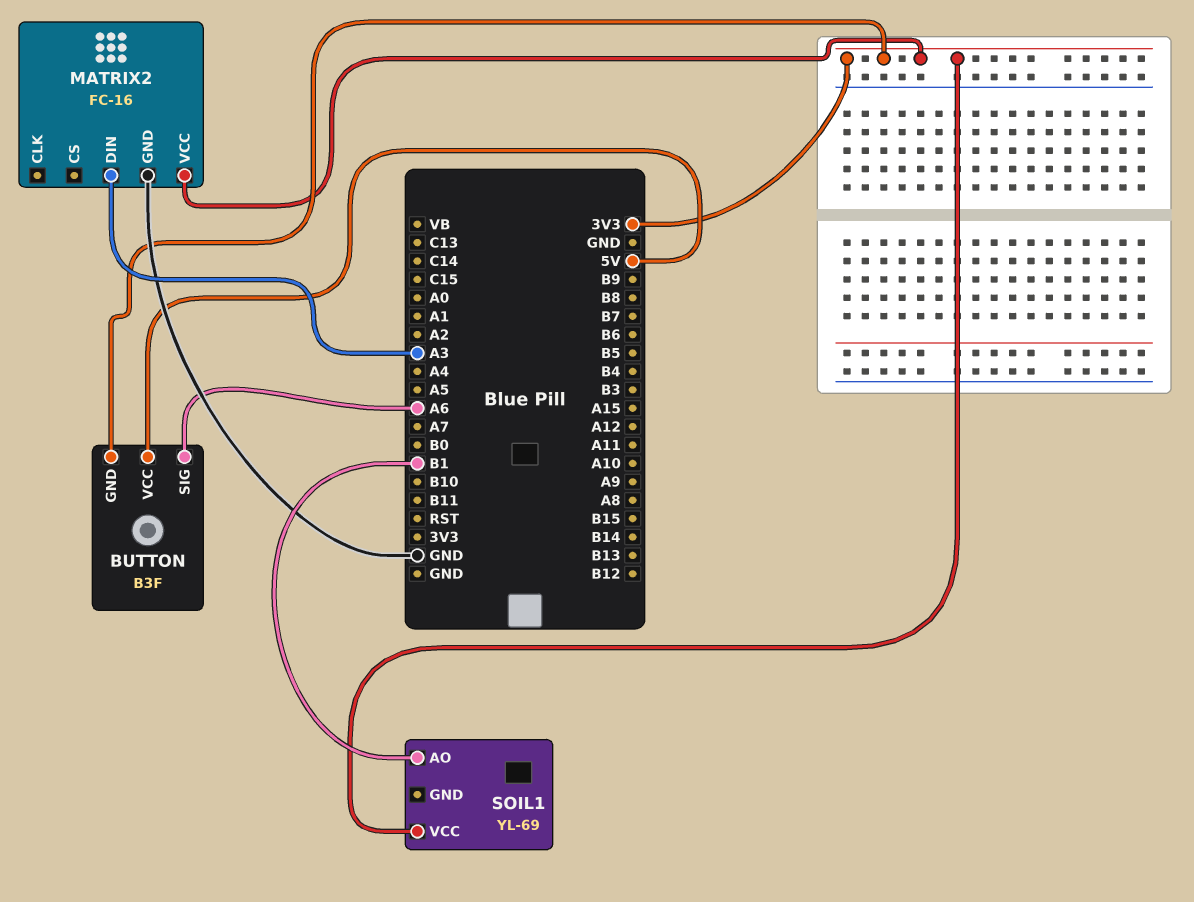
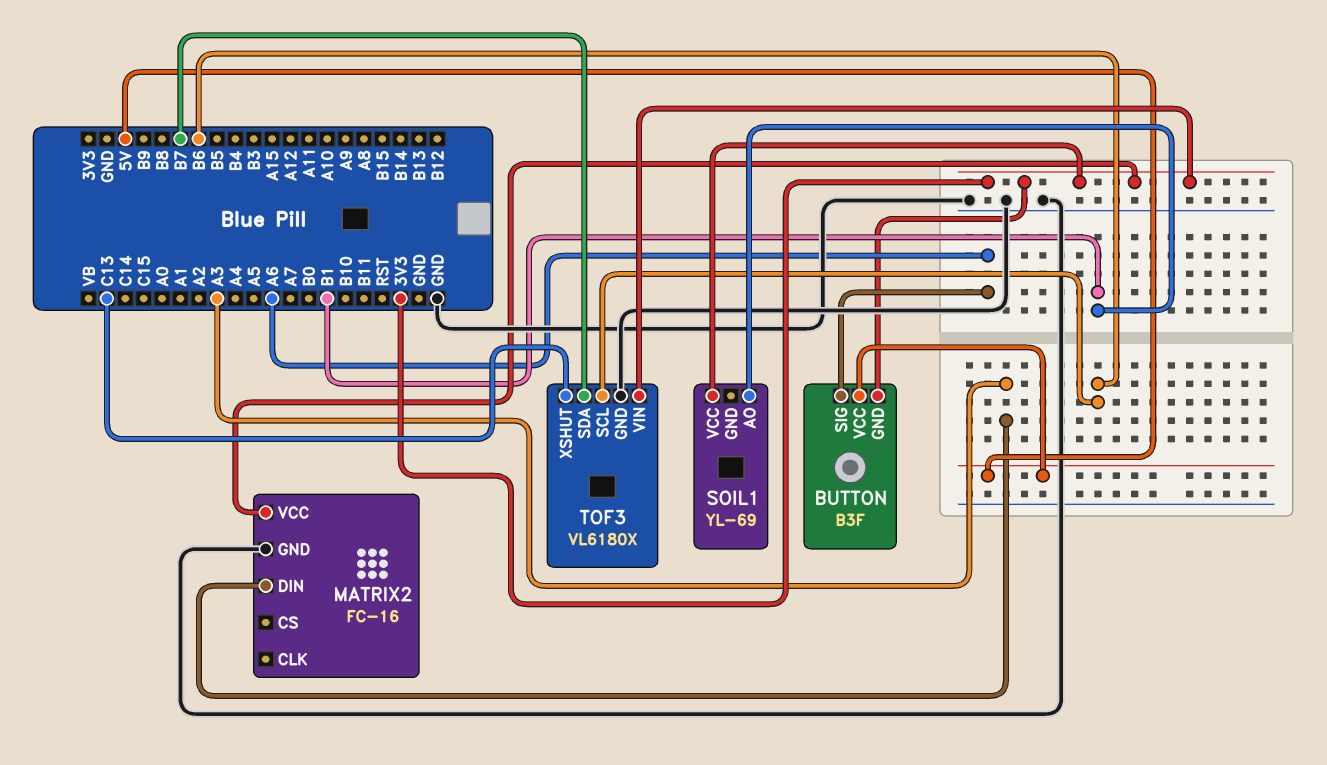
TOF3: none -> VL6180X
TOF3 pin GND: none -> GND
TOF3 pin SCL: none -> B6
TOF3 pin SDA: none -> B7
TOF3 pin VIN: none -> 3V3
TOF3 pin XSHUT: none -> C13

